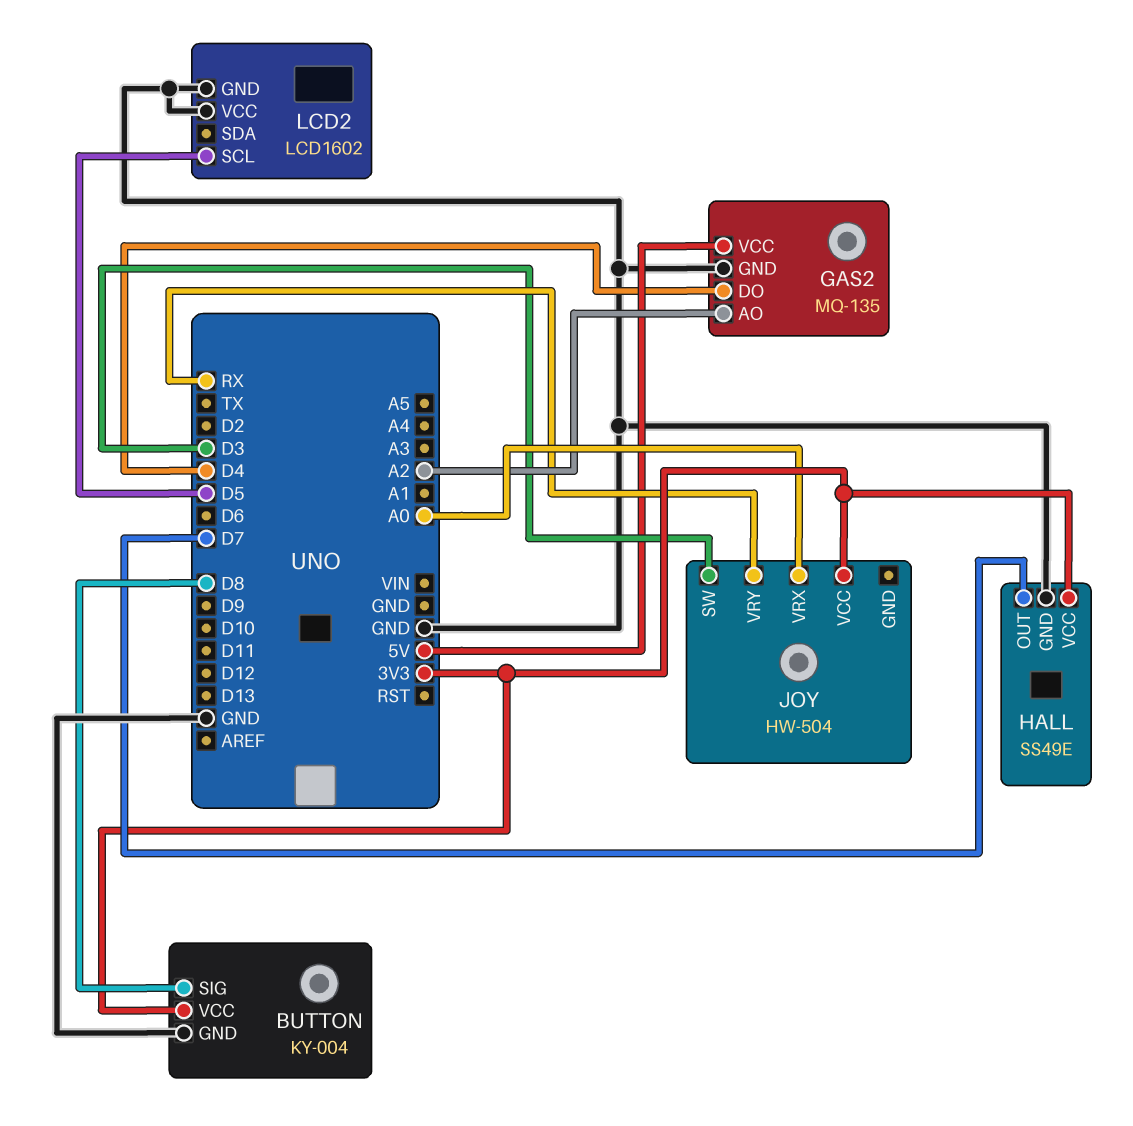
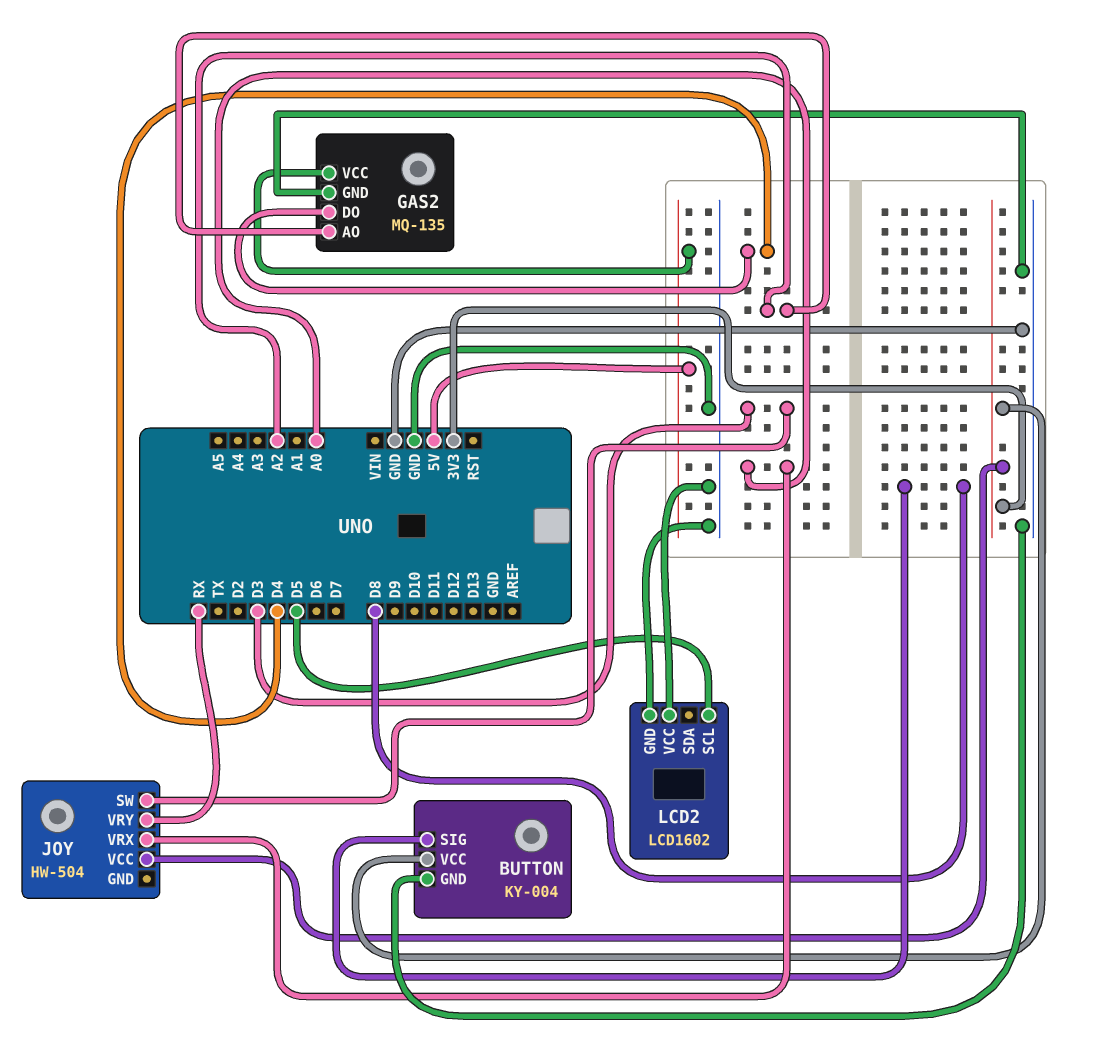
HALL: SS49E -> none
HALL pin GND: GND -> none
HALL pin OUT: D7 -> none
HALL pin VCC: 3V3 -> none

